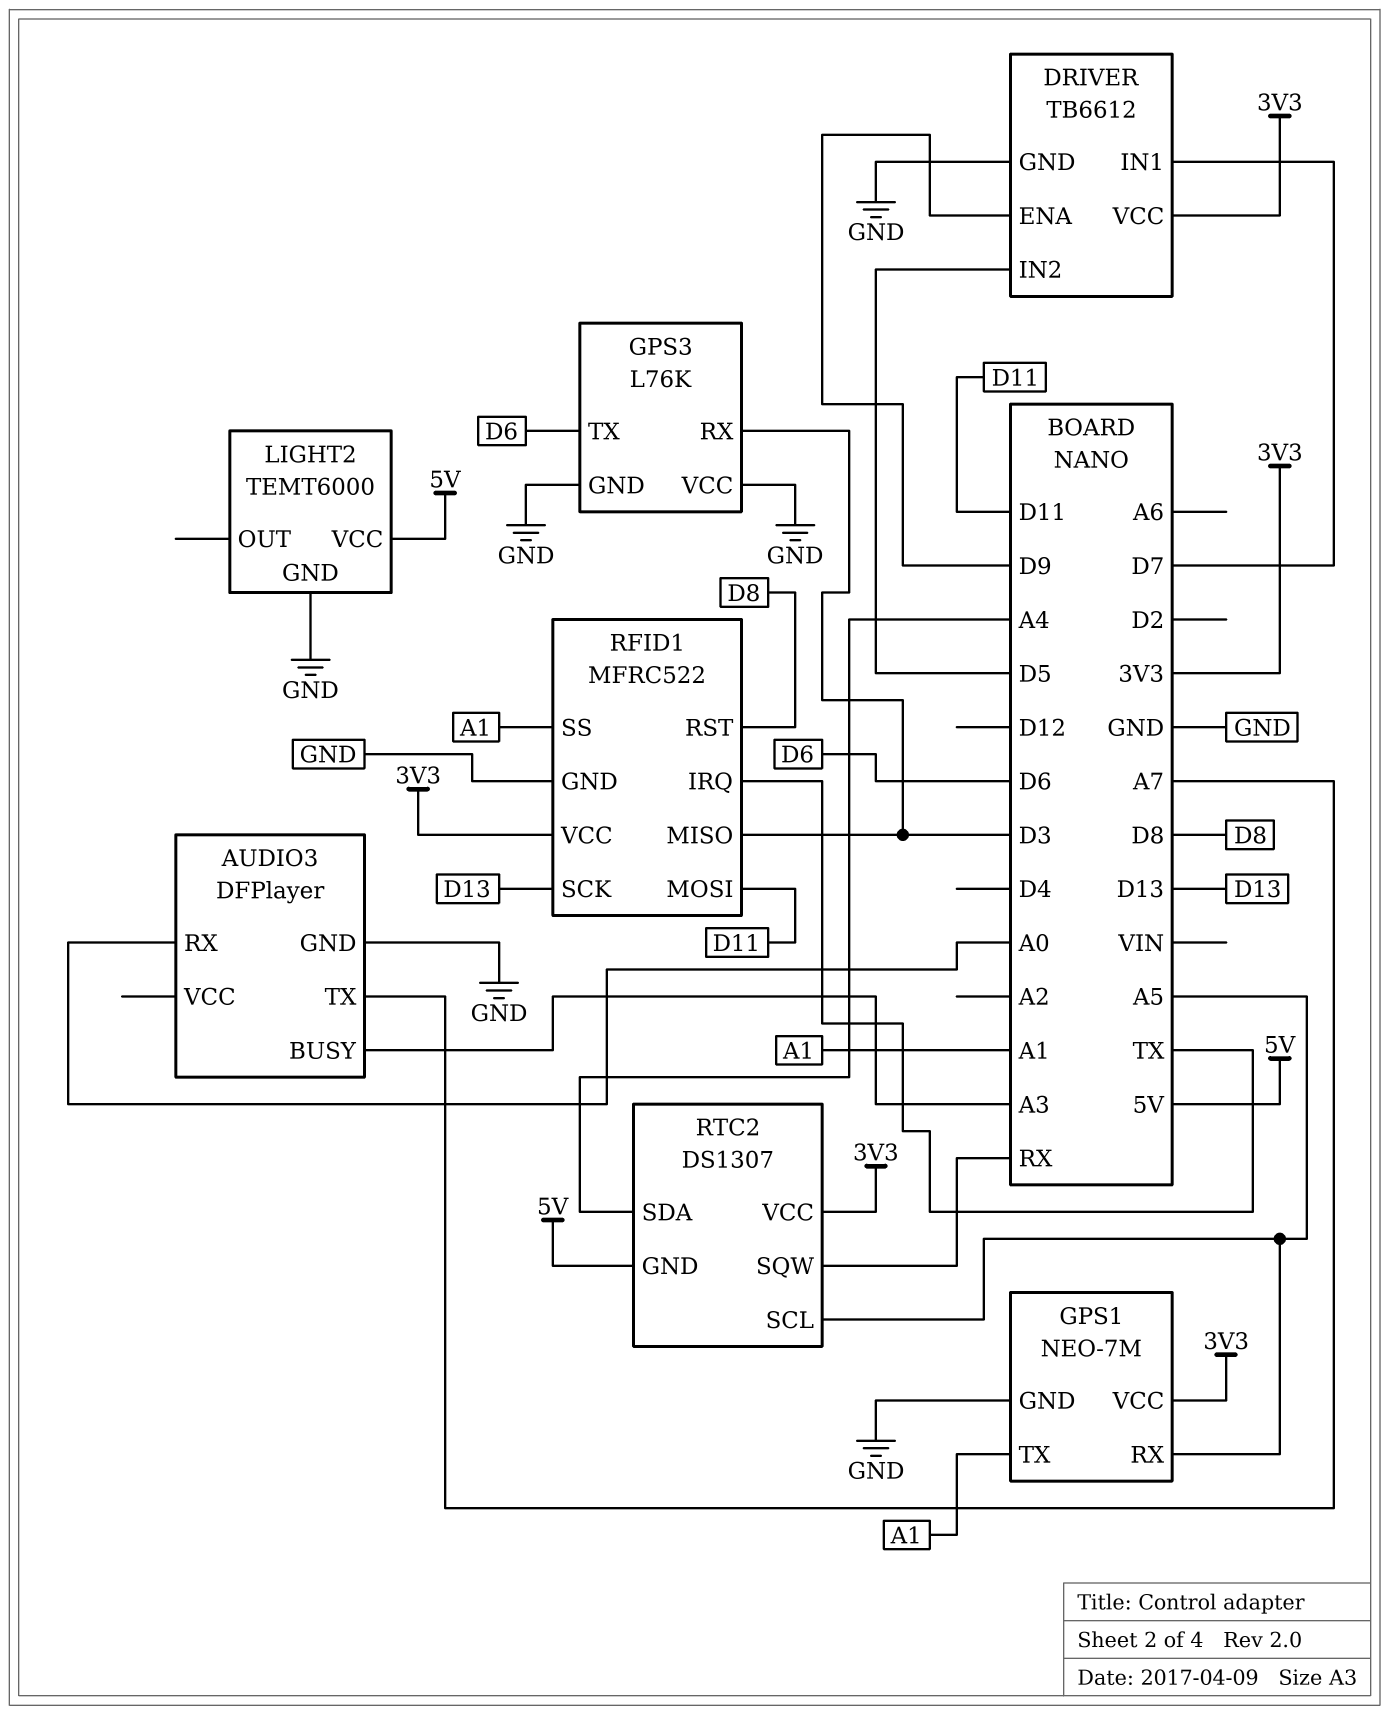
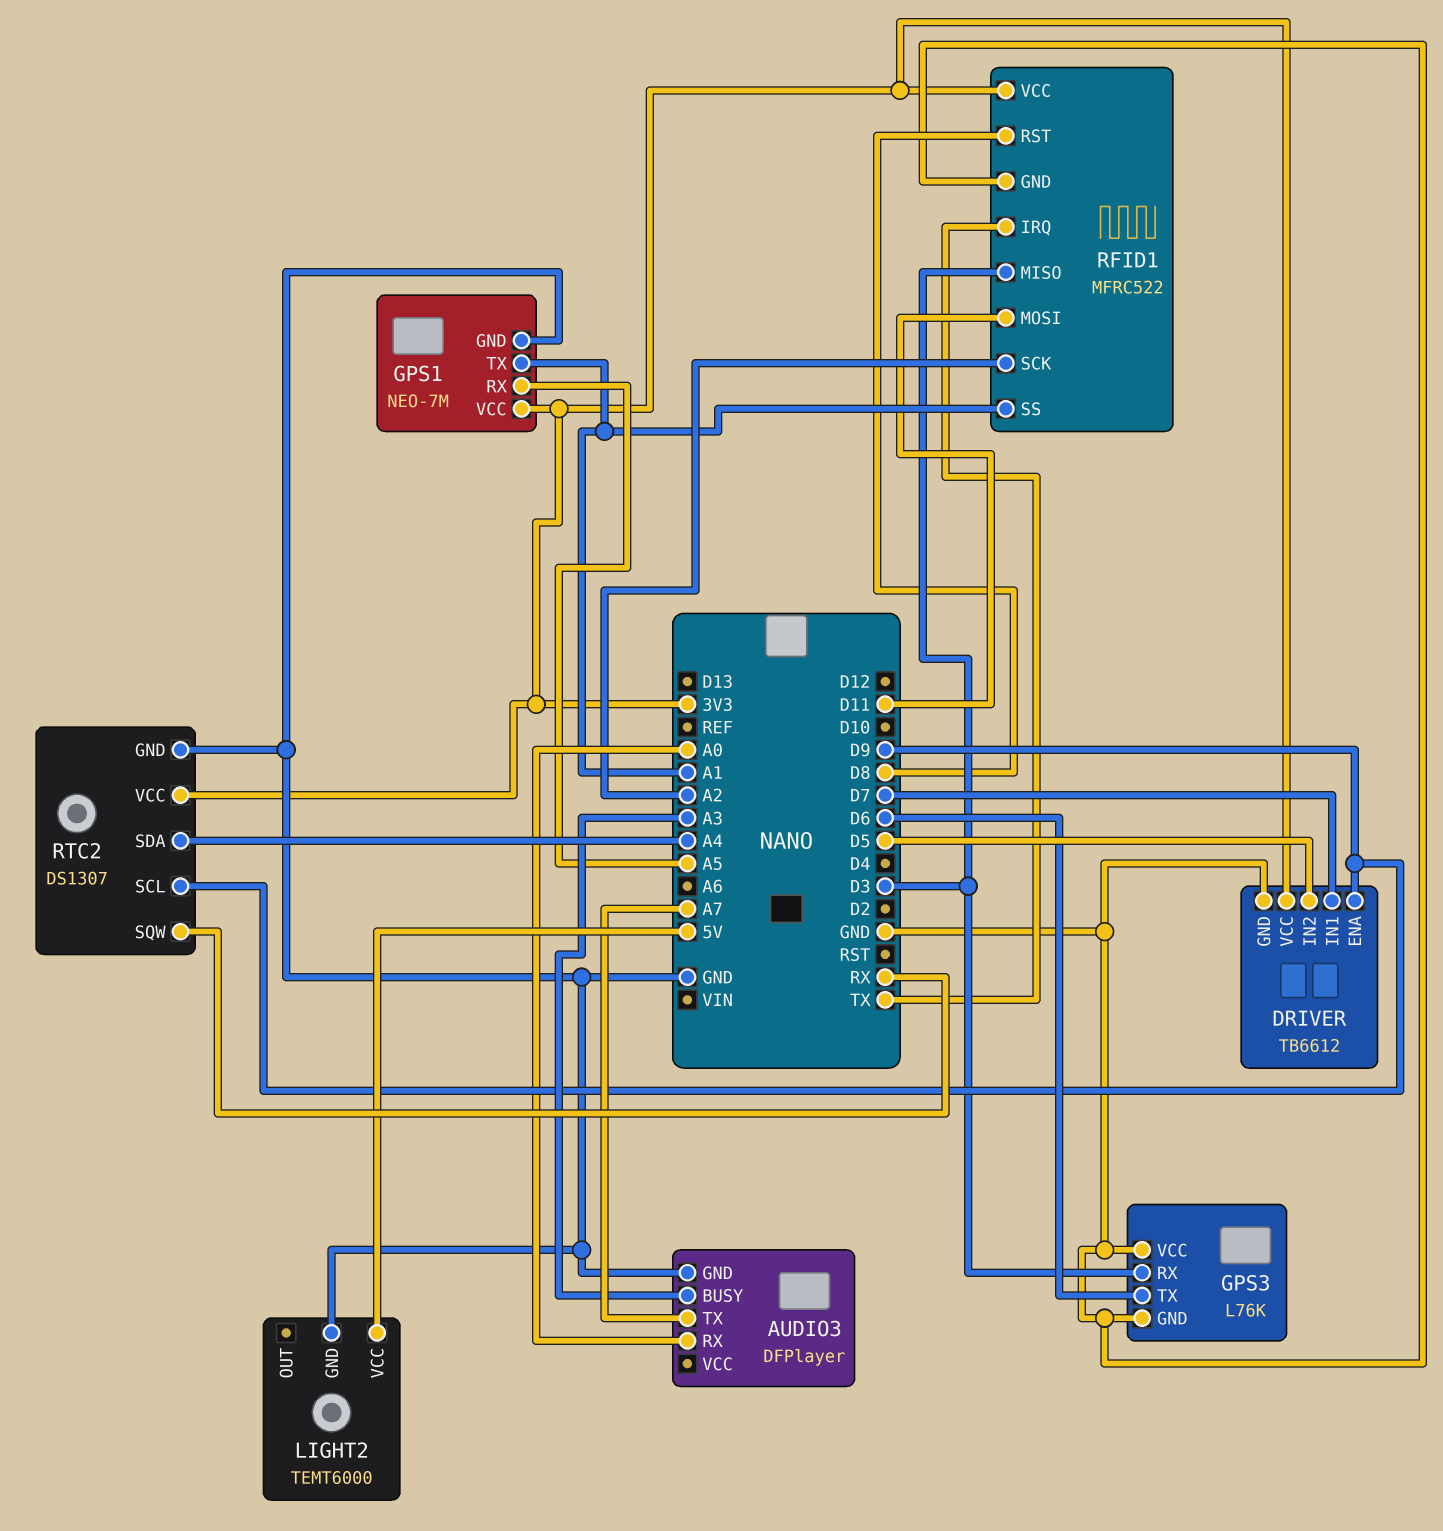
RFID1 pin SCK: D13 -> A2
RTC2 pin GND: 5V -> GND
RTC2 pin SCL: A5 -> D9

